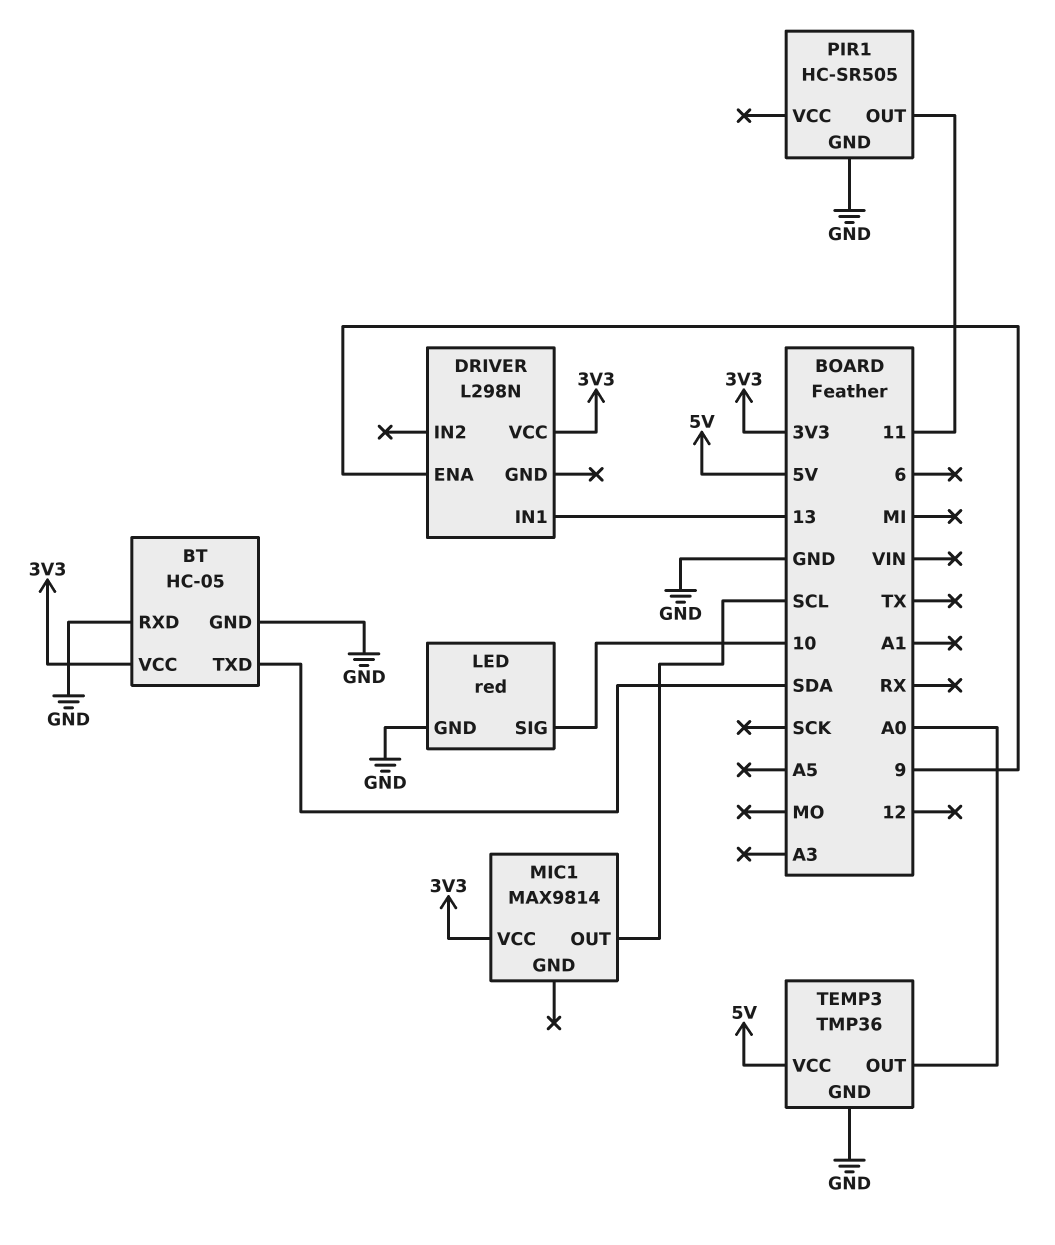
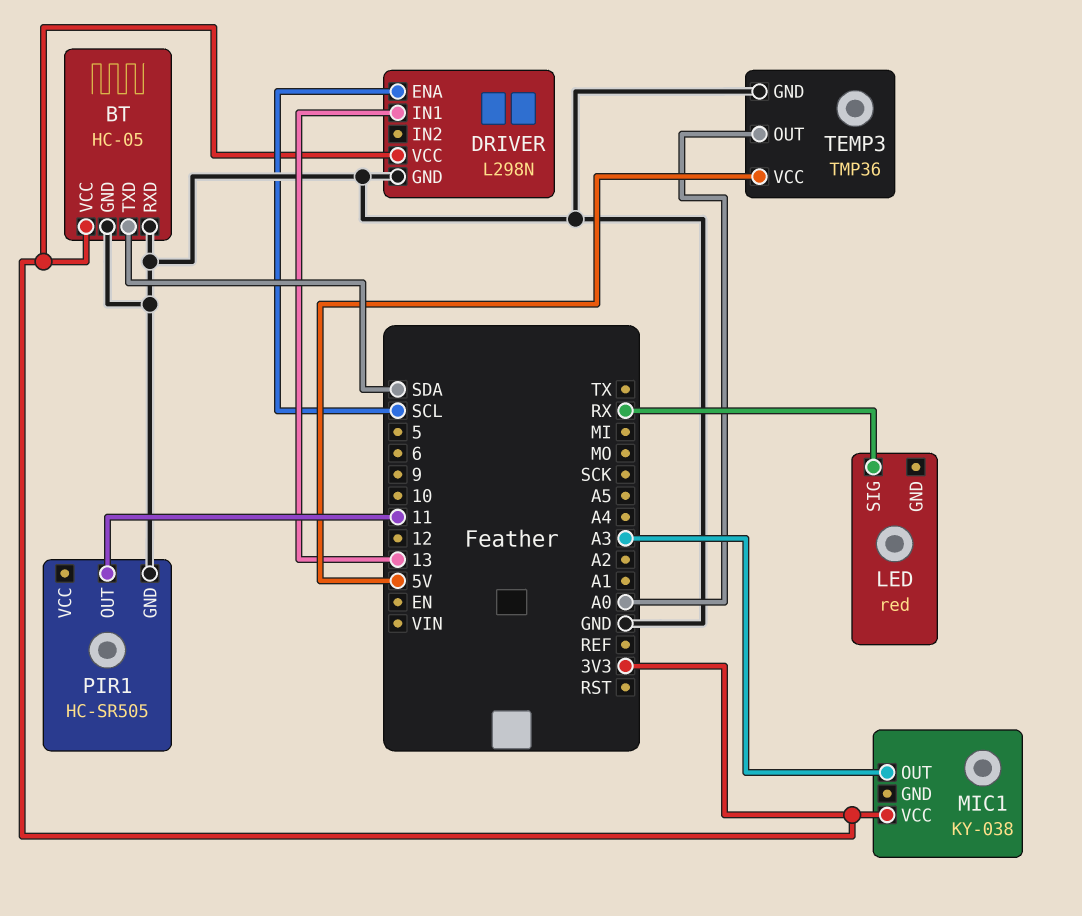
DRIVER pin ENA: 9 -> SCL
DRIVER pin GND: none -> GND
LED pin GND: GND -> none
LED pin SIG: 10 -> RX
MIC1: MAX9814 -> KY-038
MIC1 pin OUT: SCL -> A3

